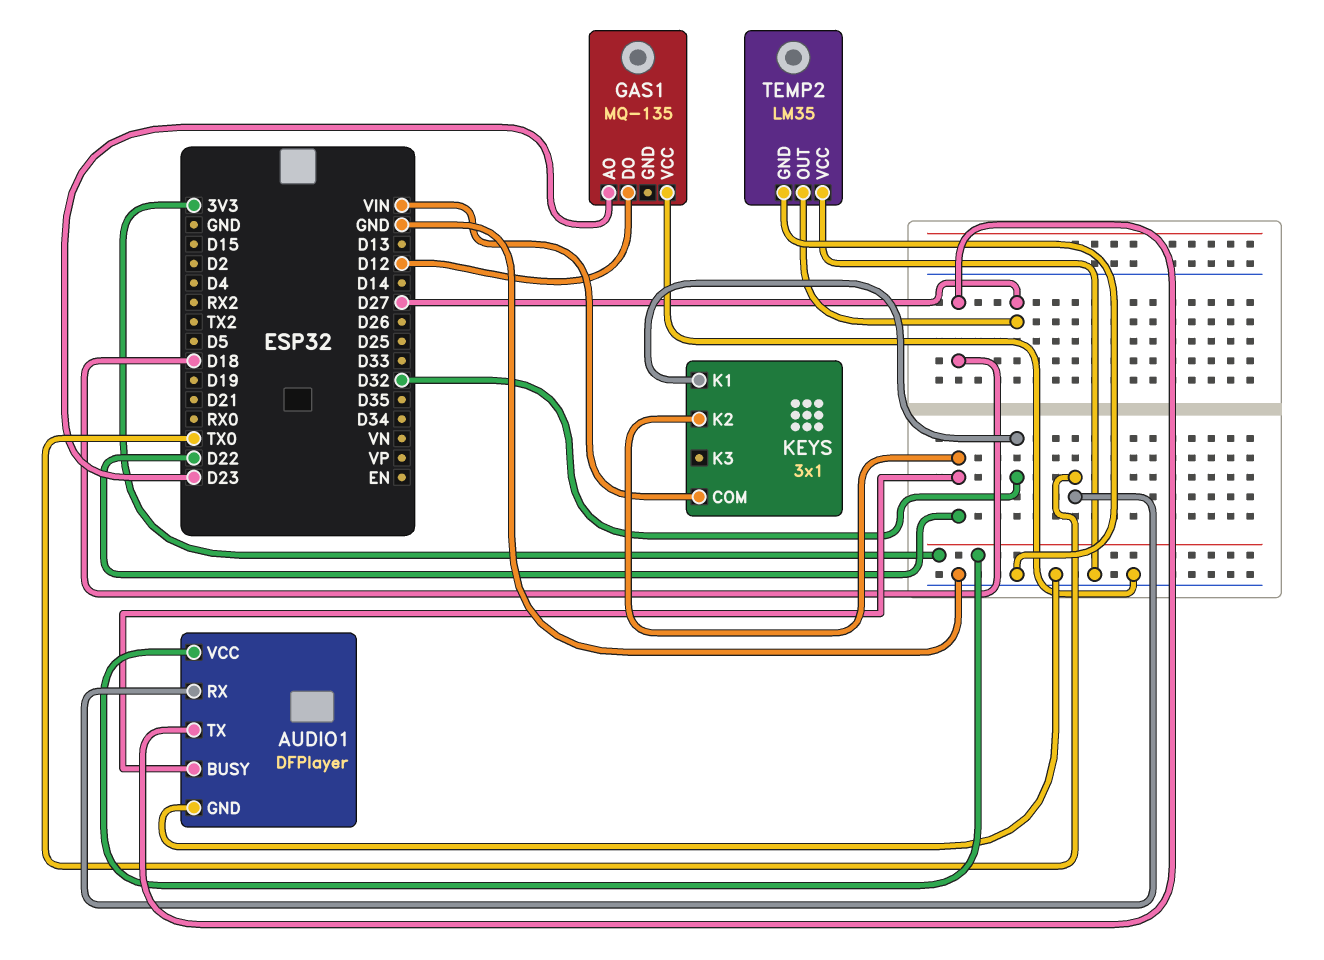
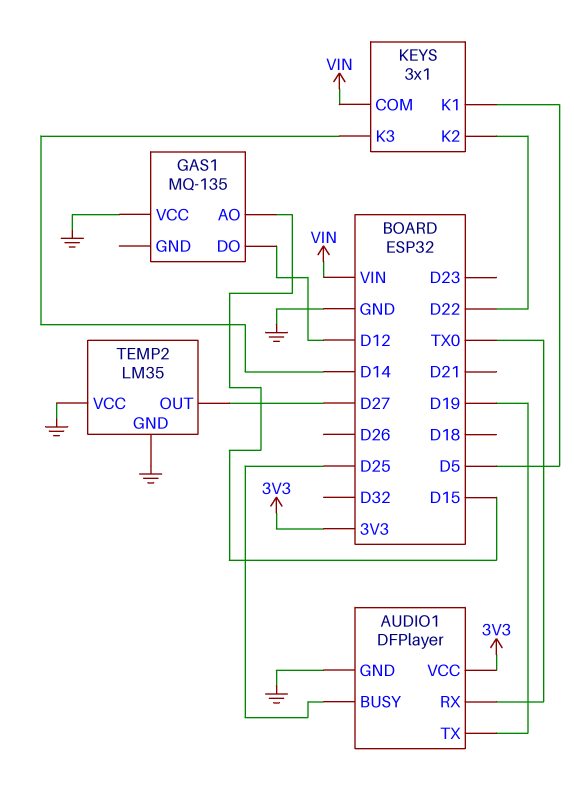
AUDIO1 pin BUSY: D22 -> D25
AUDIO1 pin TX: D18 -> D19
GAS1 pin AO: D23 -> D15
KEYS pin K1: D32 -> D5
KEYS pin K3: none -> D14

